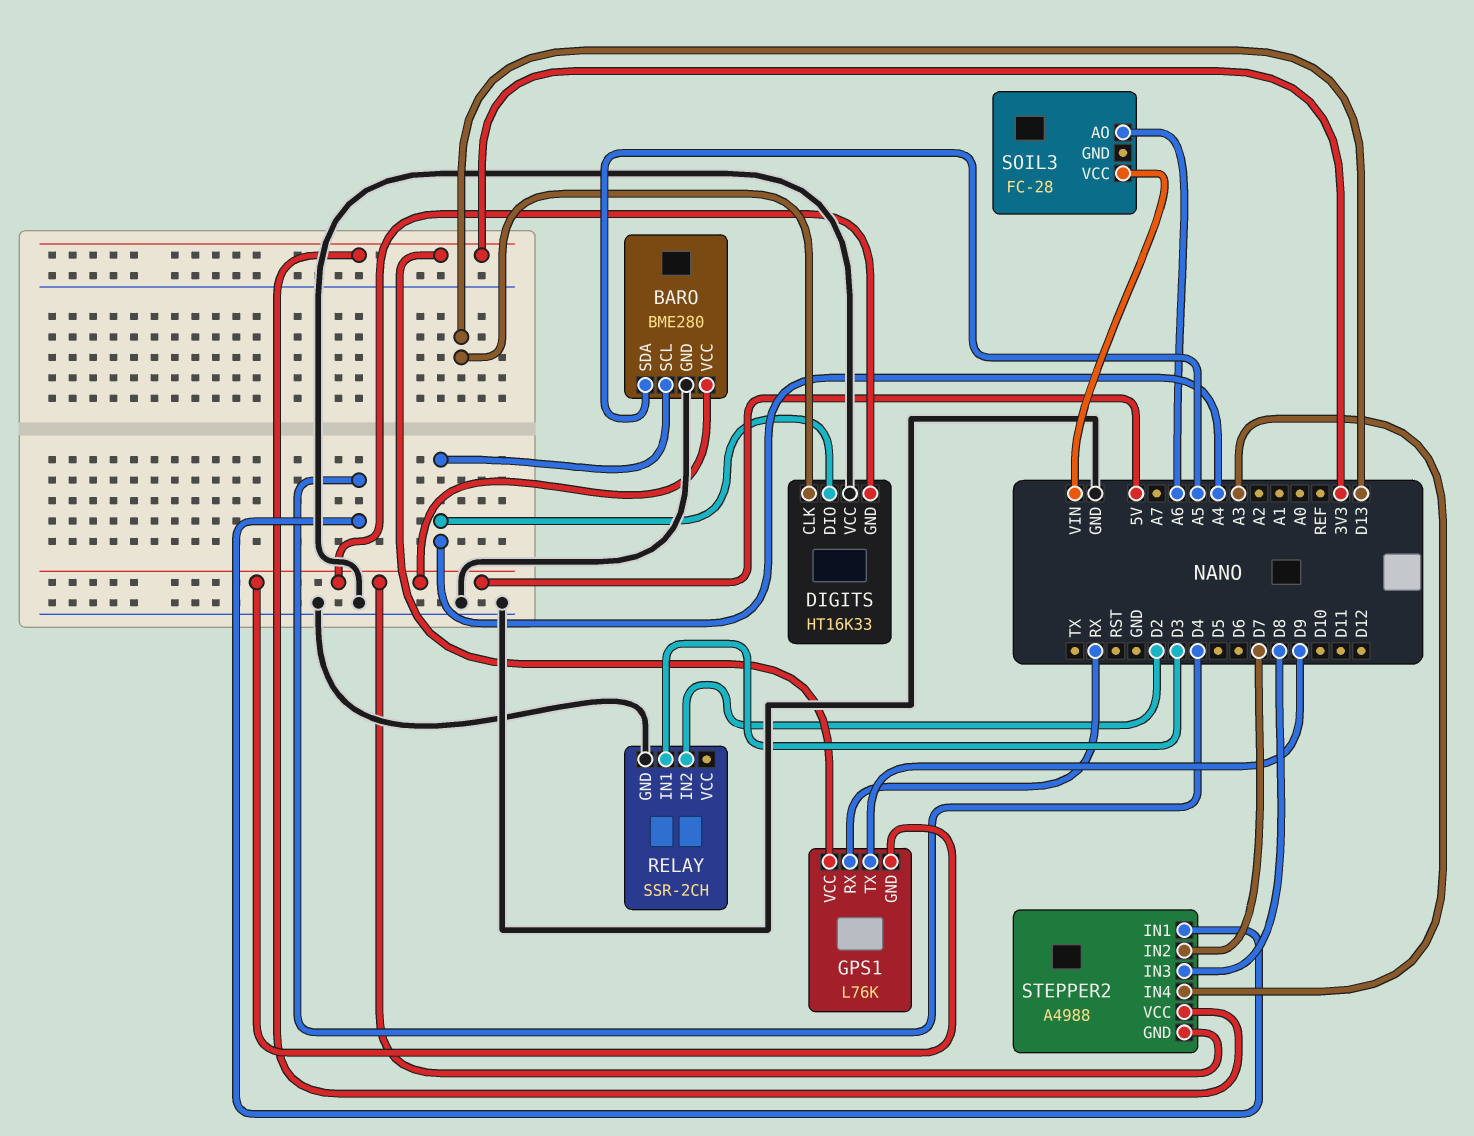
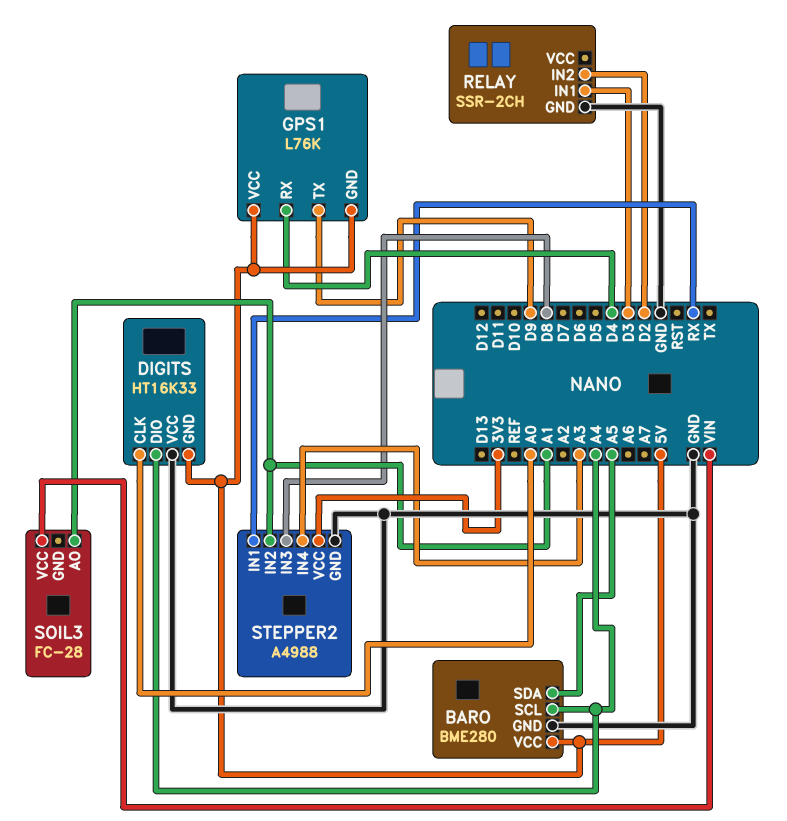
DIGITS pin CLK: D13 -> A0
GPS1 pin RX: RX -> D4
GPS1 pin VCC: 3V3 -> 5V
SOIL3 pin AO: A6 -> A1
STEPPER2 pin GND: 5V -> GND
STEPPER2 pin IN1: D4 -> RX
STEPPER2 pin IN2: D7 -> A1

